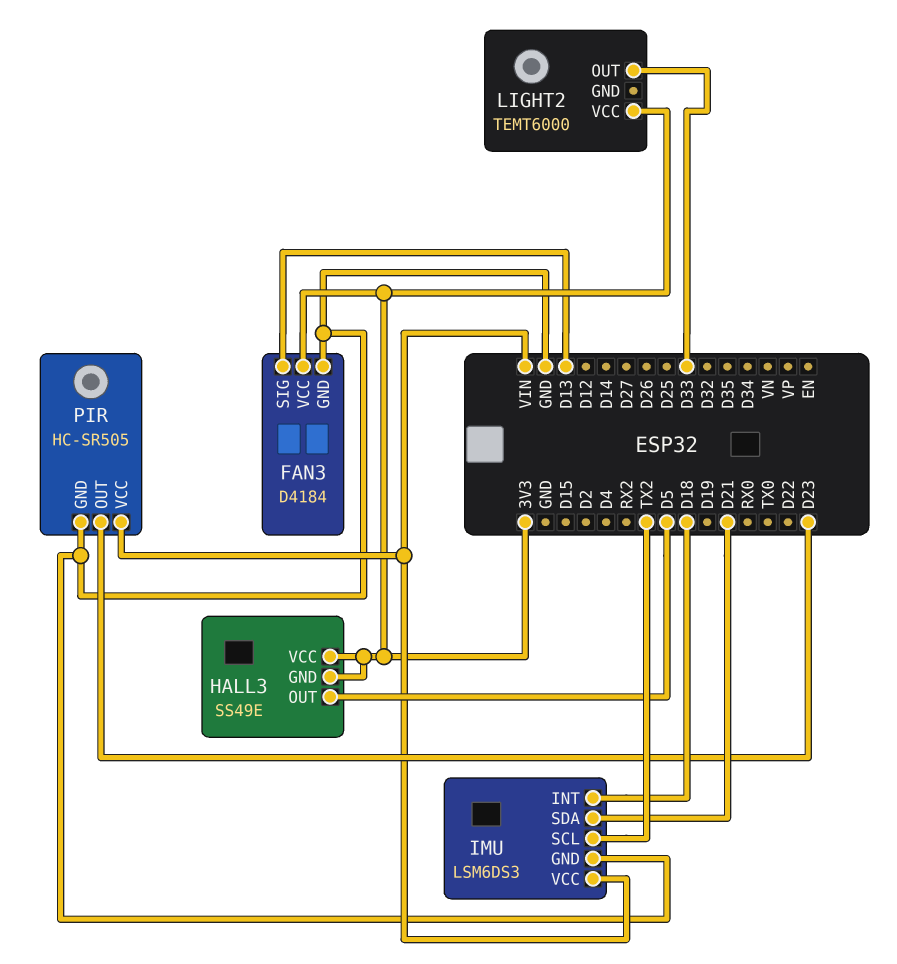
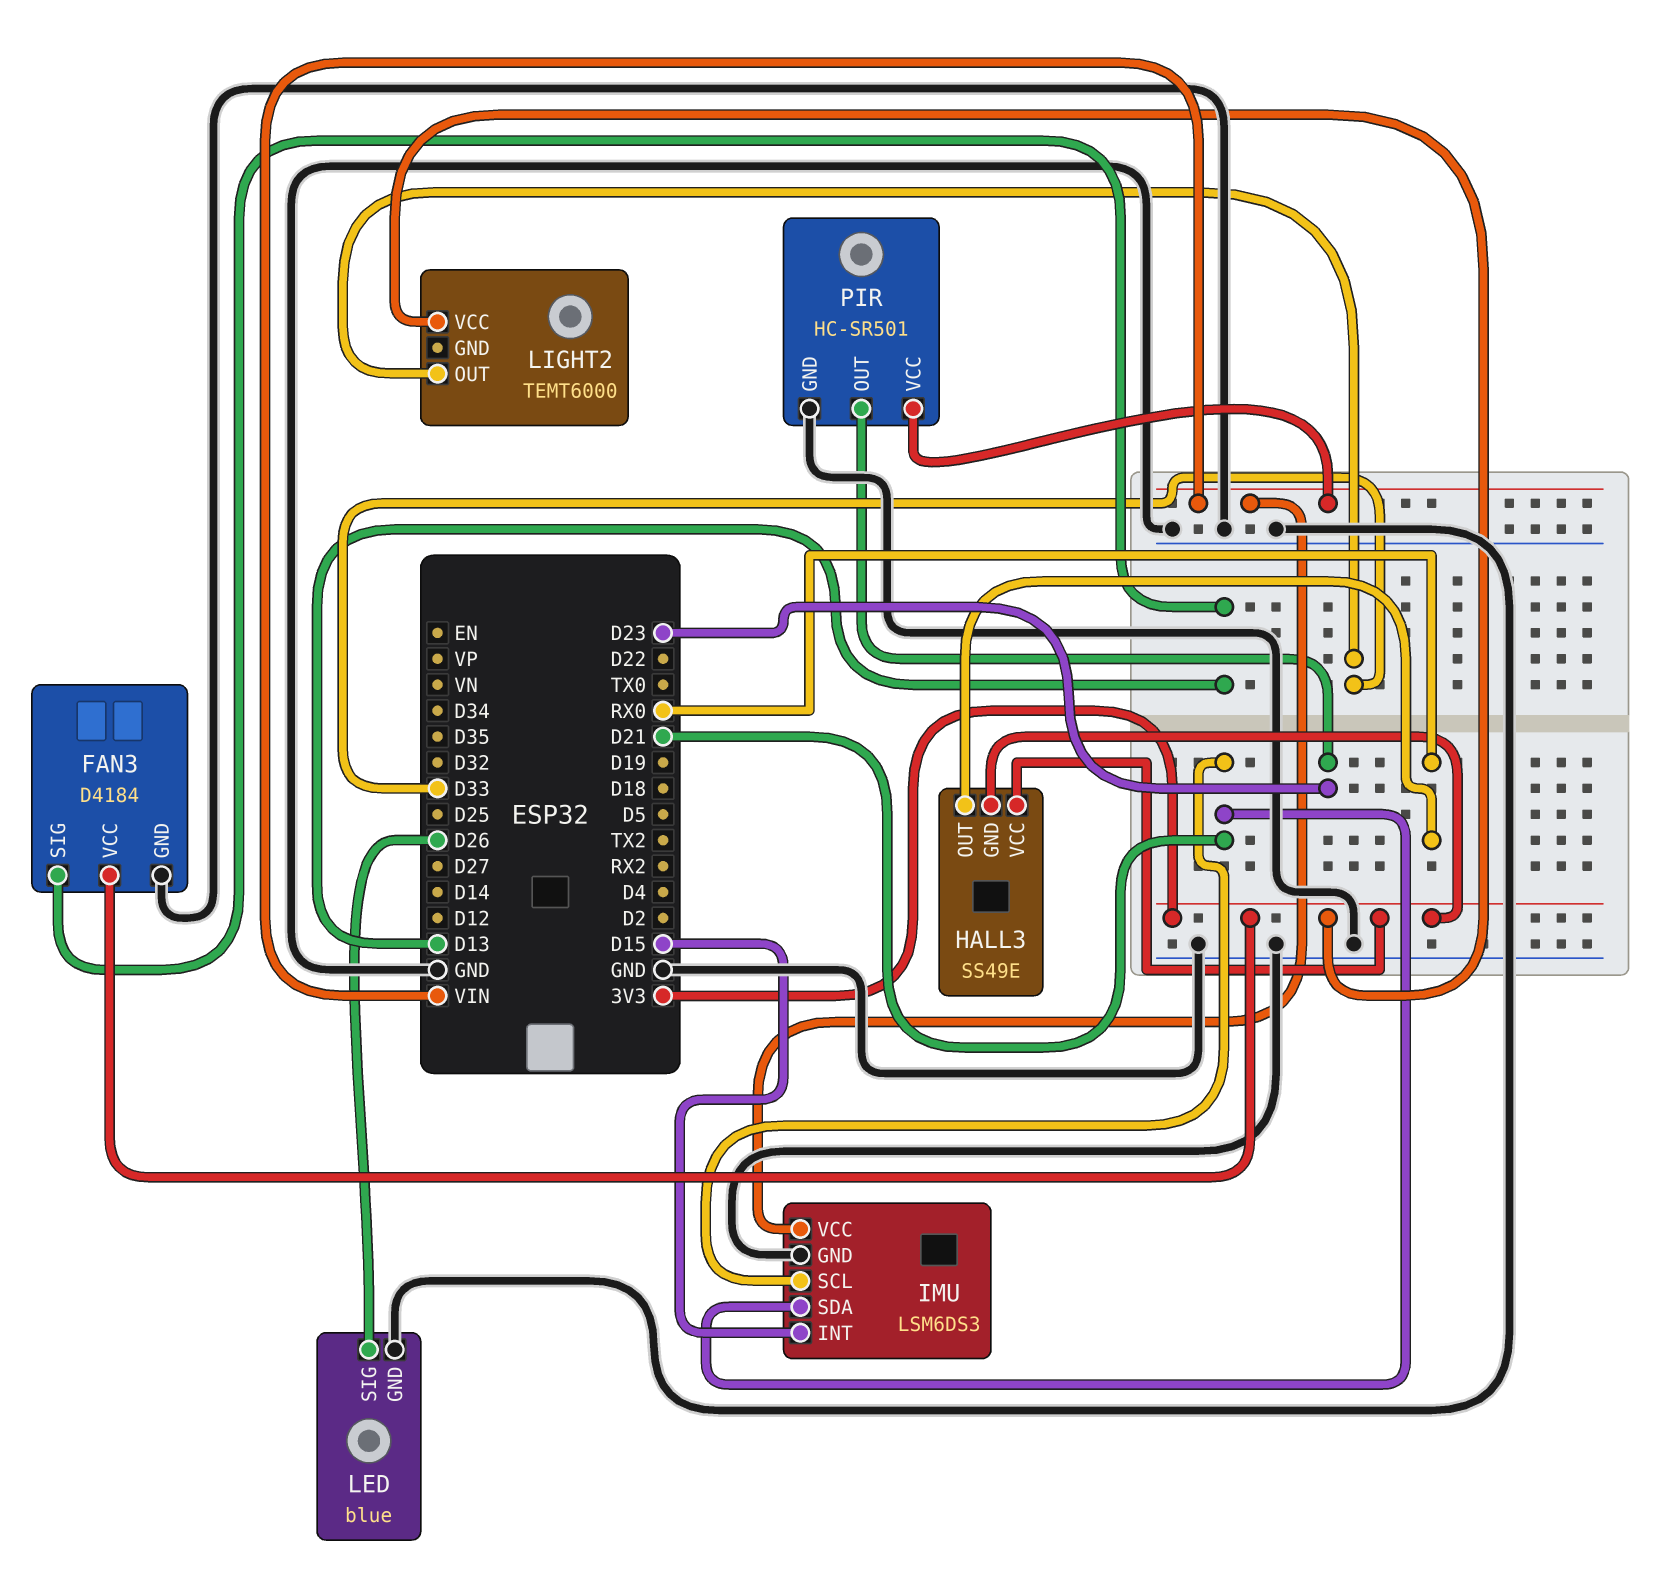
HALL3 pin OUT: D5 -> RX0
IMU pin INT: D18 -> D15
IMU pin SCL: TX2 -> D21
LED: none -> blue
LED pin GND: none -> GND
LED pin SIG: none -> D26
PIR: HC-SR505 -> HC-SR501

